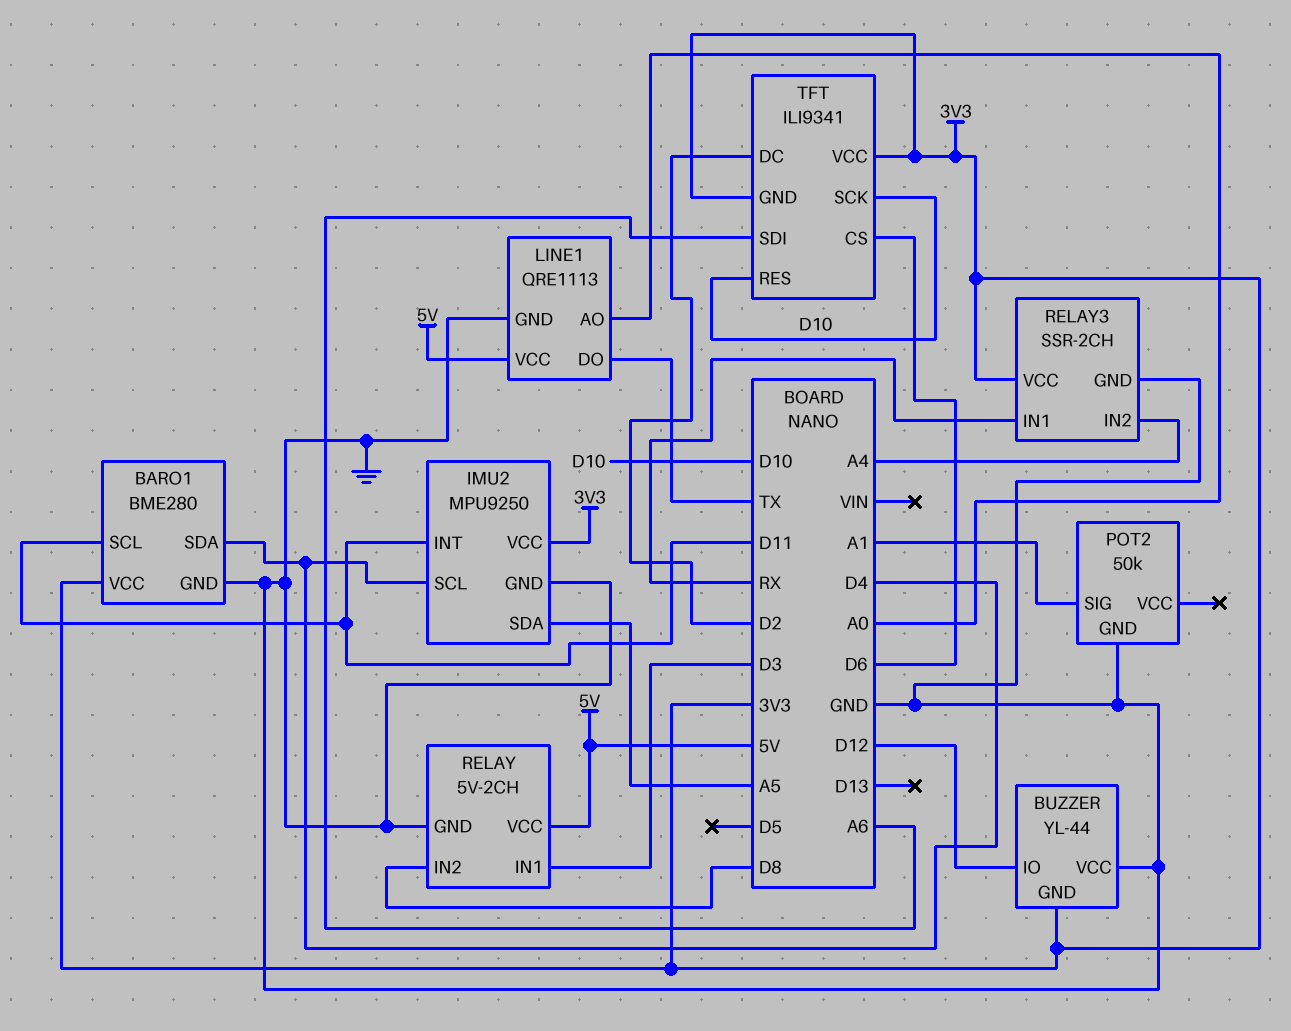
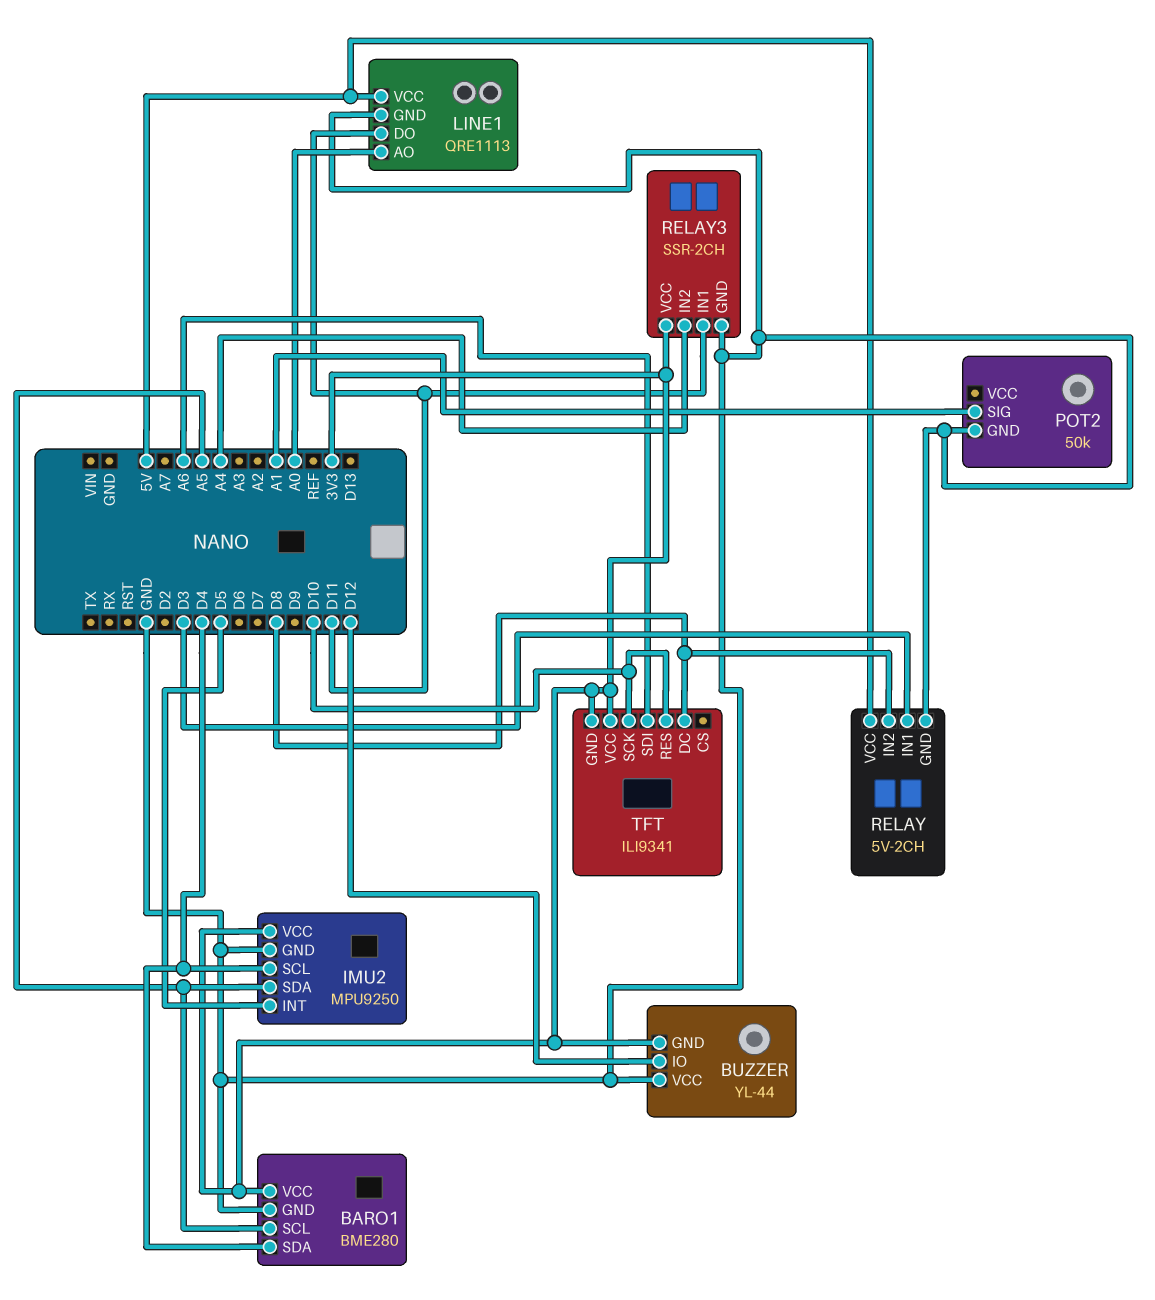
BARO1 pin SCL: D11 -> A5
IMU2 pin INT: D11 -> D5
LINE1 pin DO: TX -> D11
RELAY3 pin IN1: RX -> D11
TFT pin CS: D6 -> none
TFT pin DC: D2 -> D8

